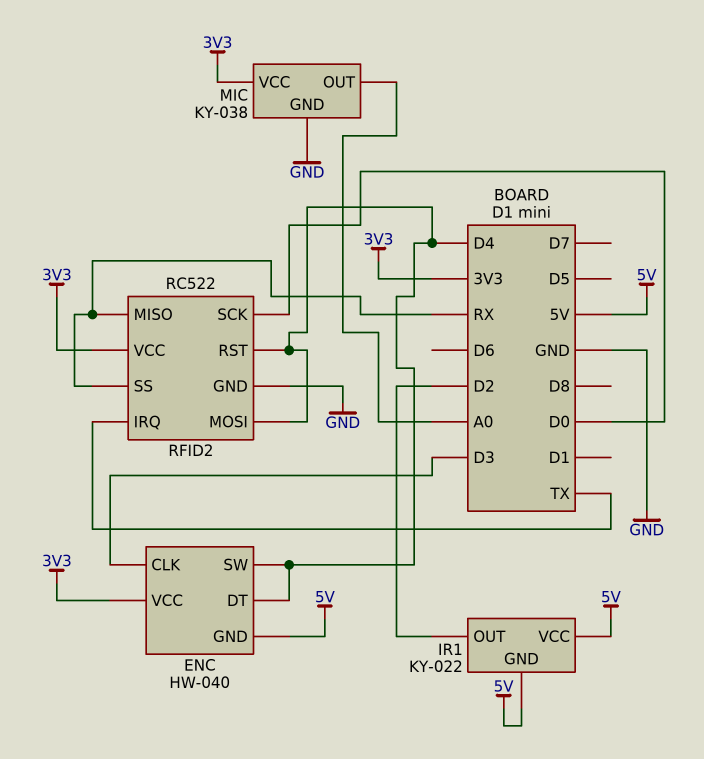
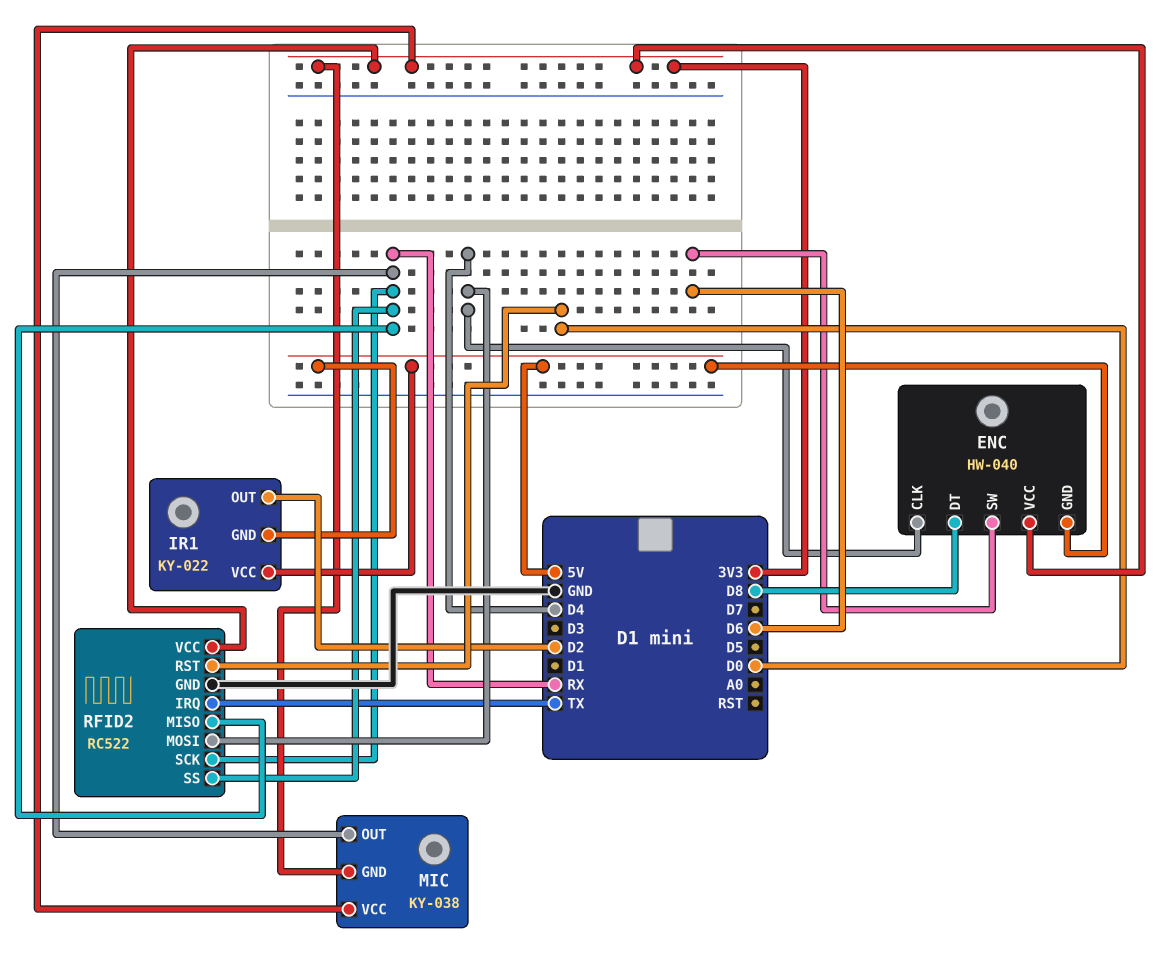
ENC pin CLK: D3 -> D4
ENC pin DT: D4 -> D8
ENC pin SW: D4 -> D6
MIC pin GND: GND -> 3V3
MIC pin OUT: A0 -> RX
RFID2 pin RST: D4 -> D0
RFID2 pin SCK: D0 -> RX

